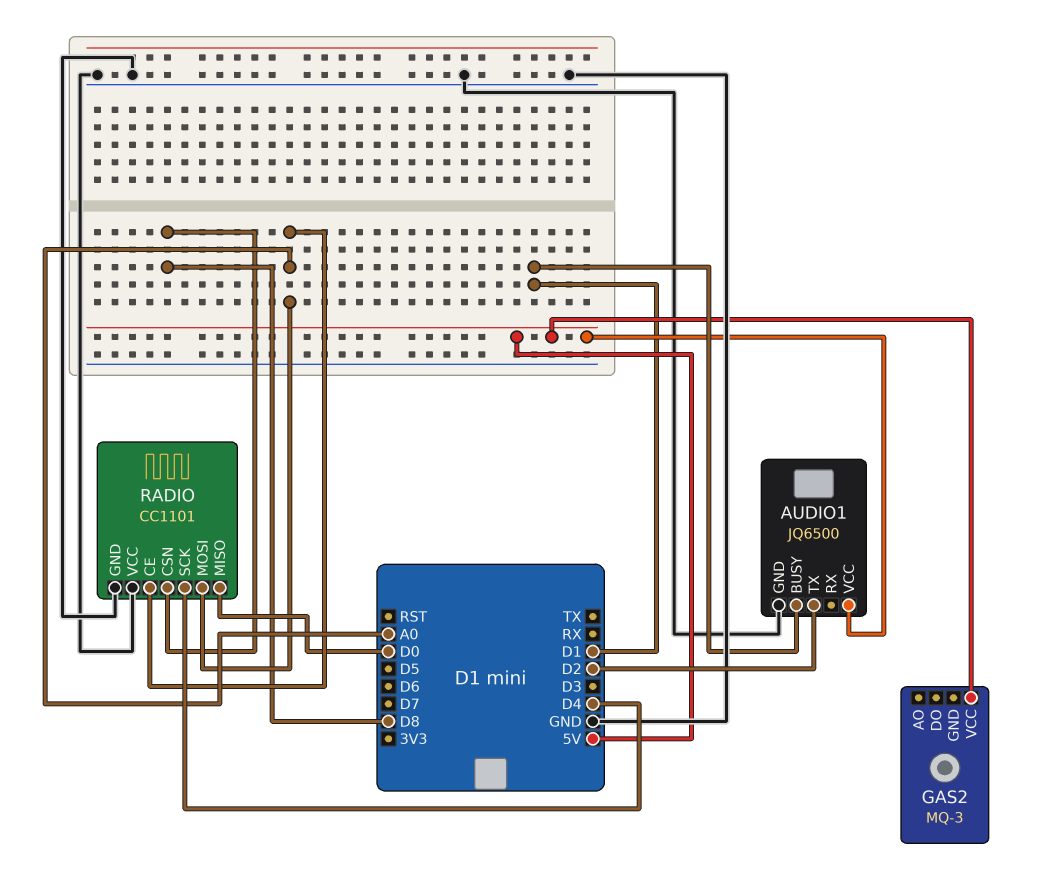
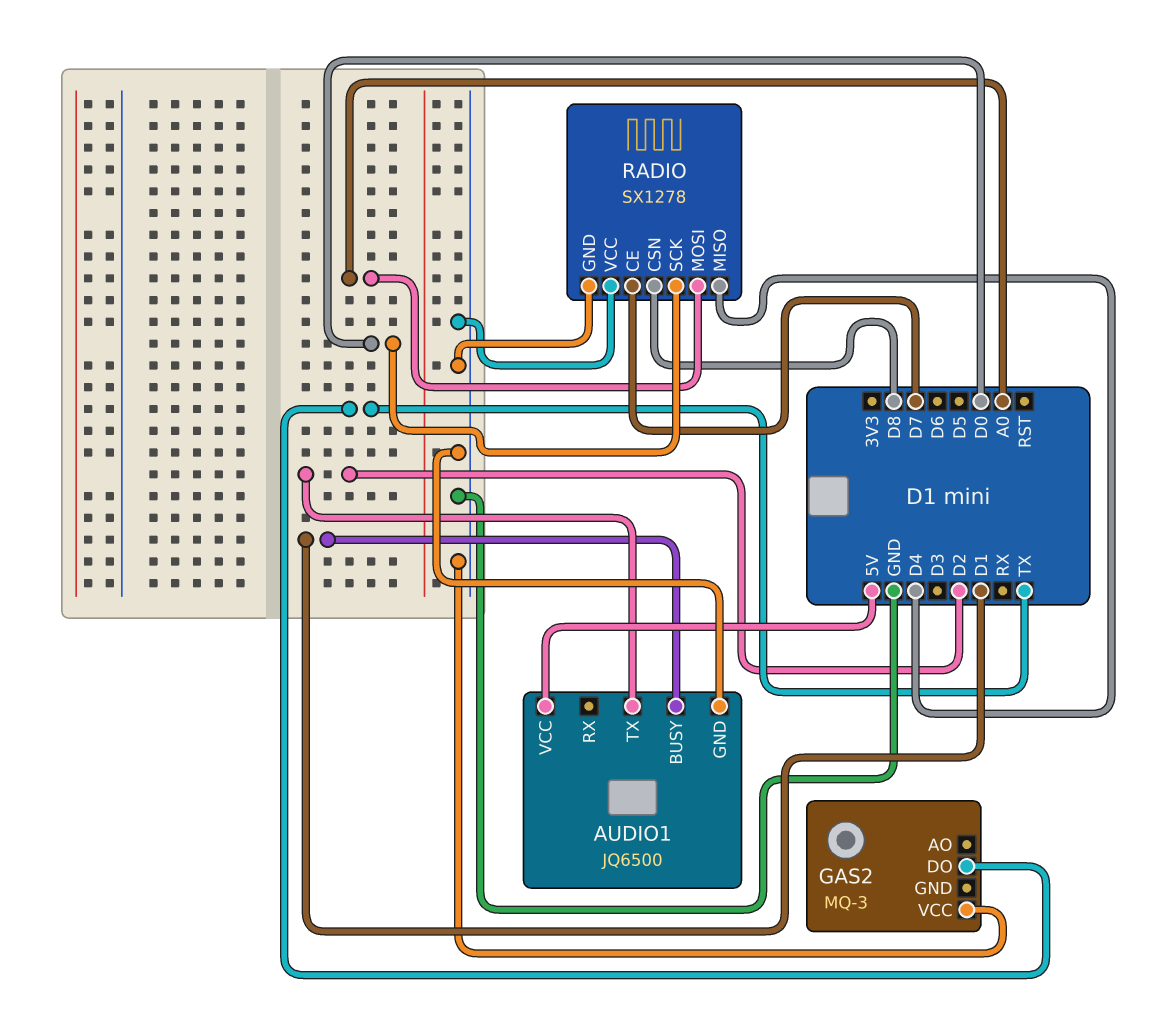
GAS2 pin DO: none -> TX
GAS2 pin VCC: 5V -> GND
RADIO: CC1101 -> SX1278
RADIO pin CE: A0 -> D7
RADIO pin MISO: D0 -> D4
RADIO pin SCK: D4 -> D0

